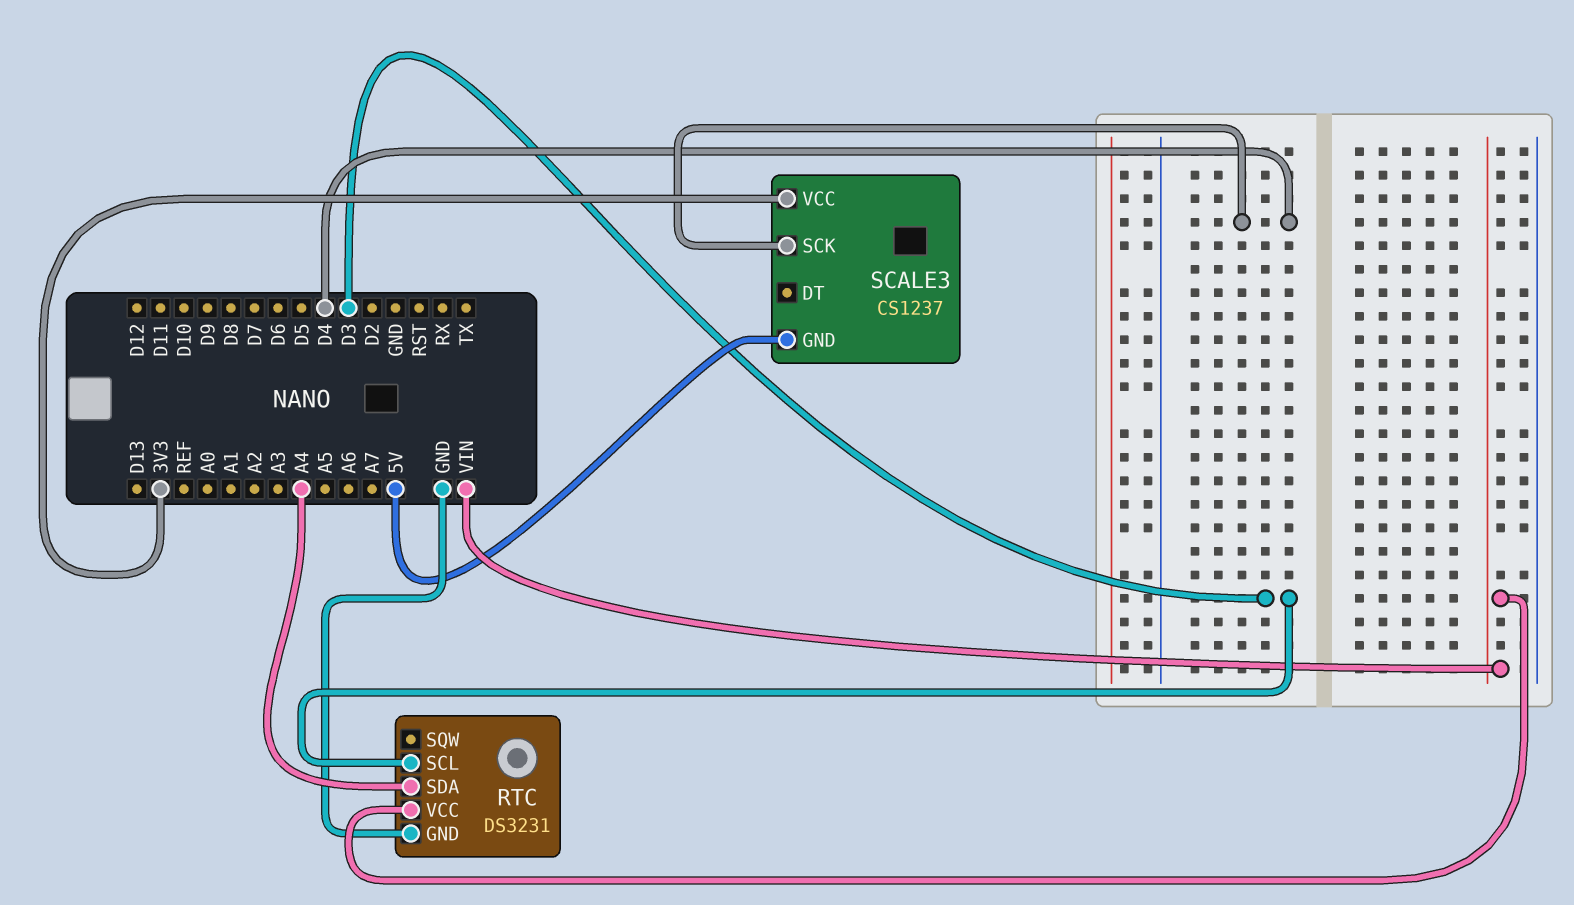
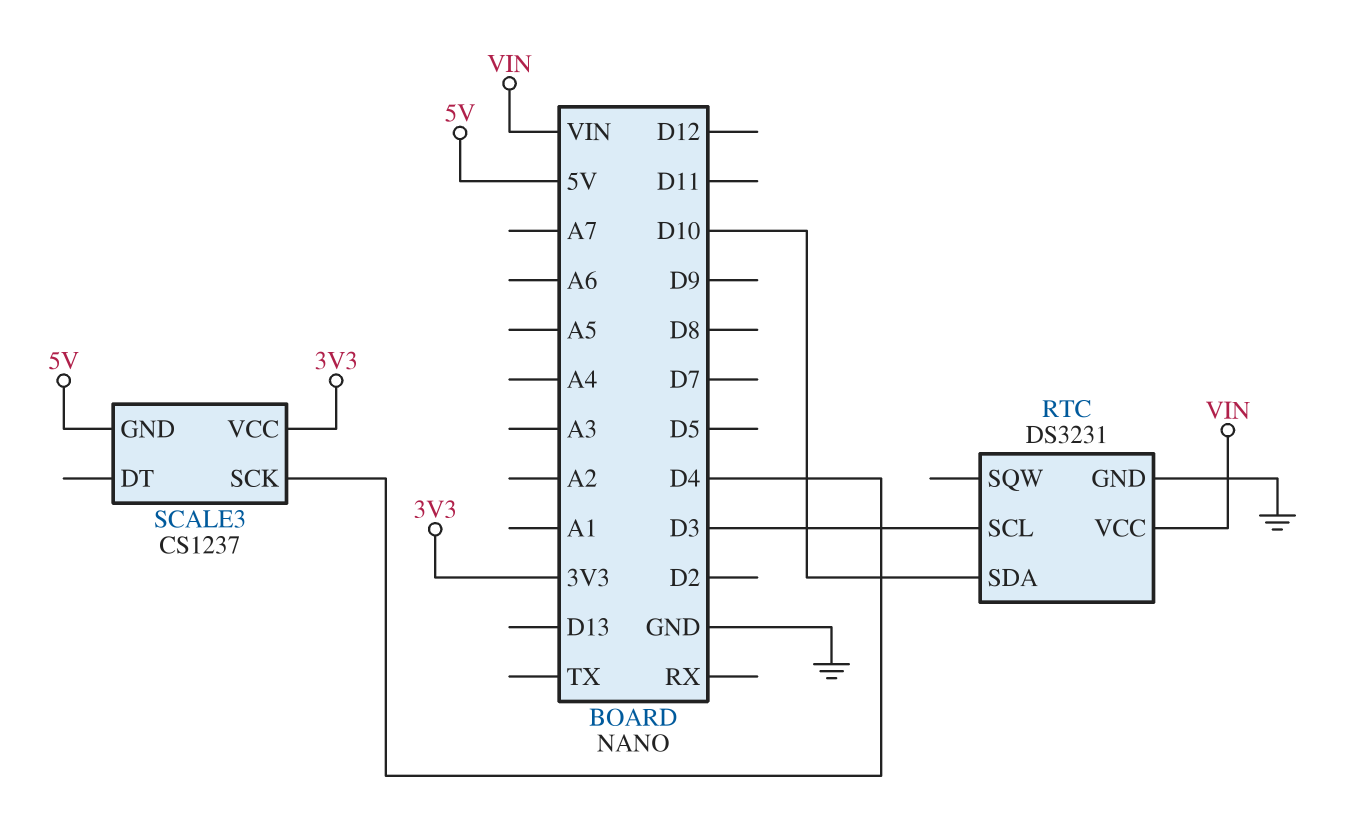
RTC pin SDA: A4 -> D10

